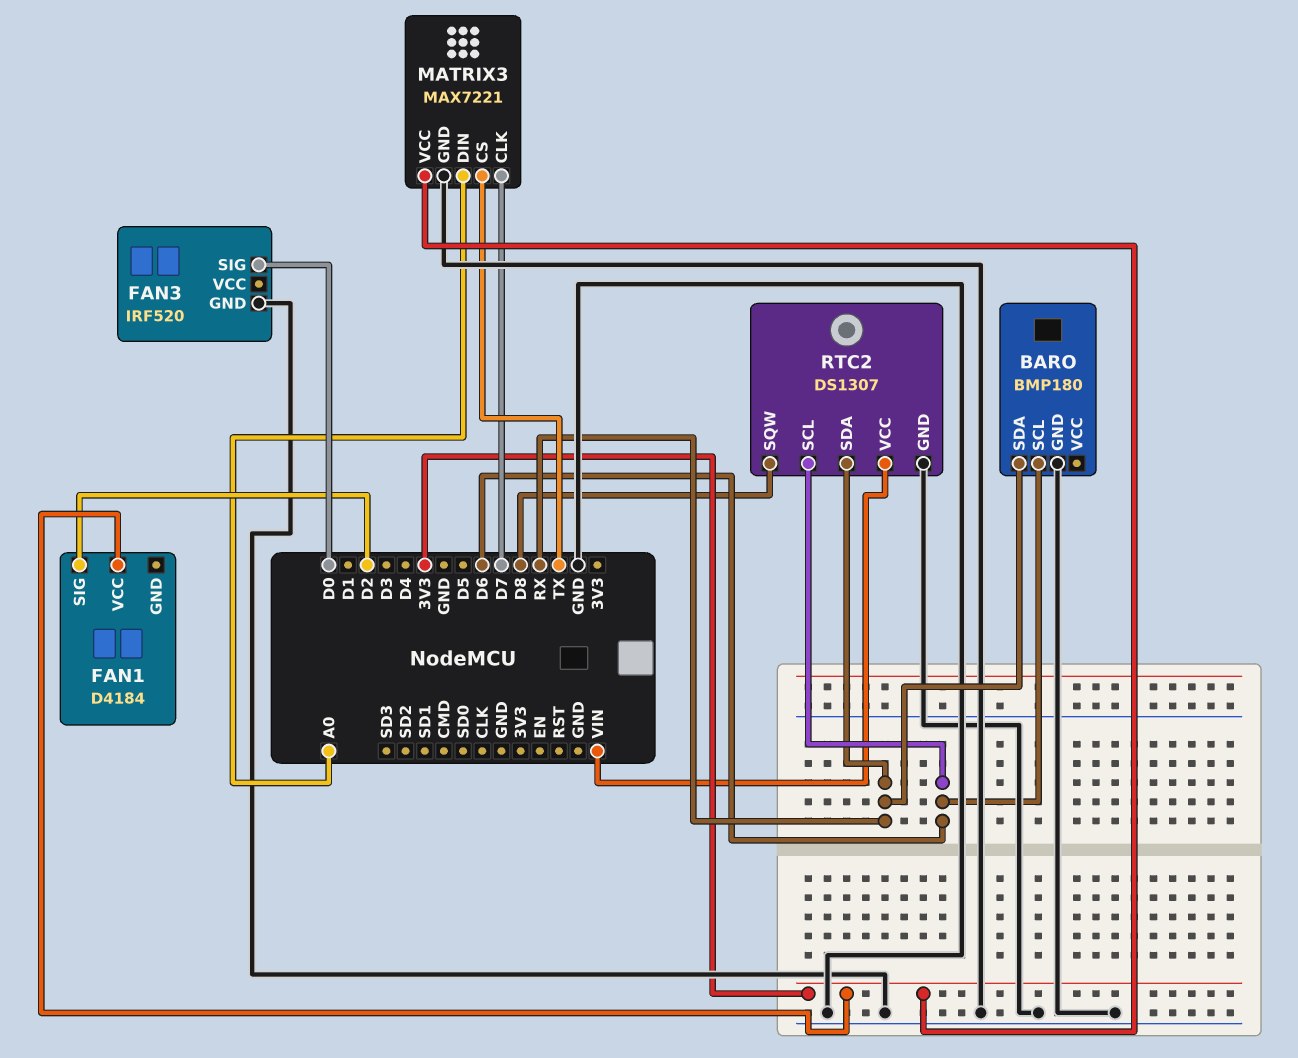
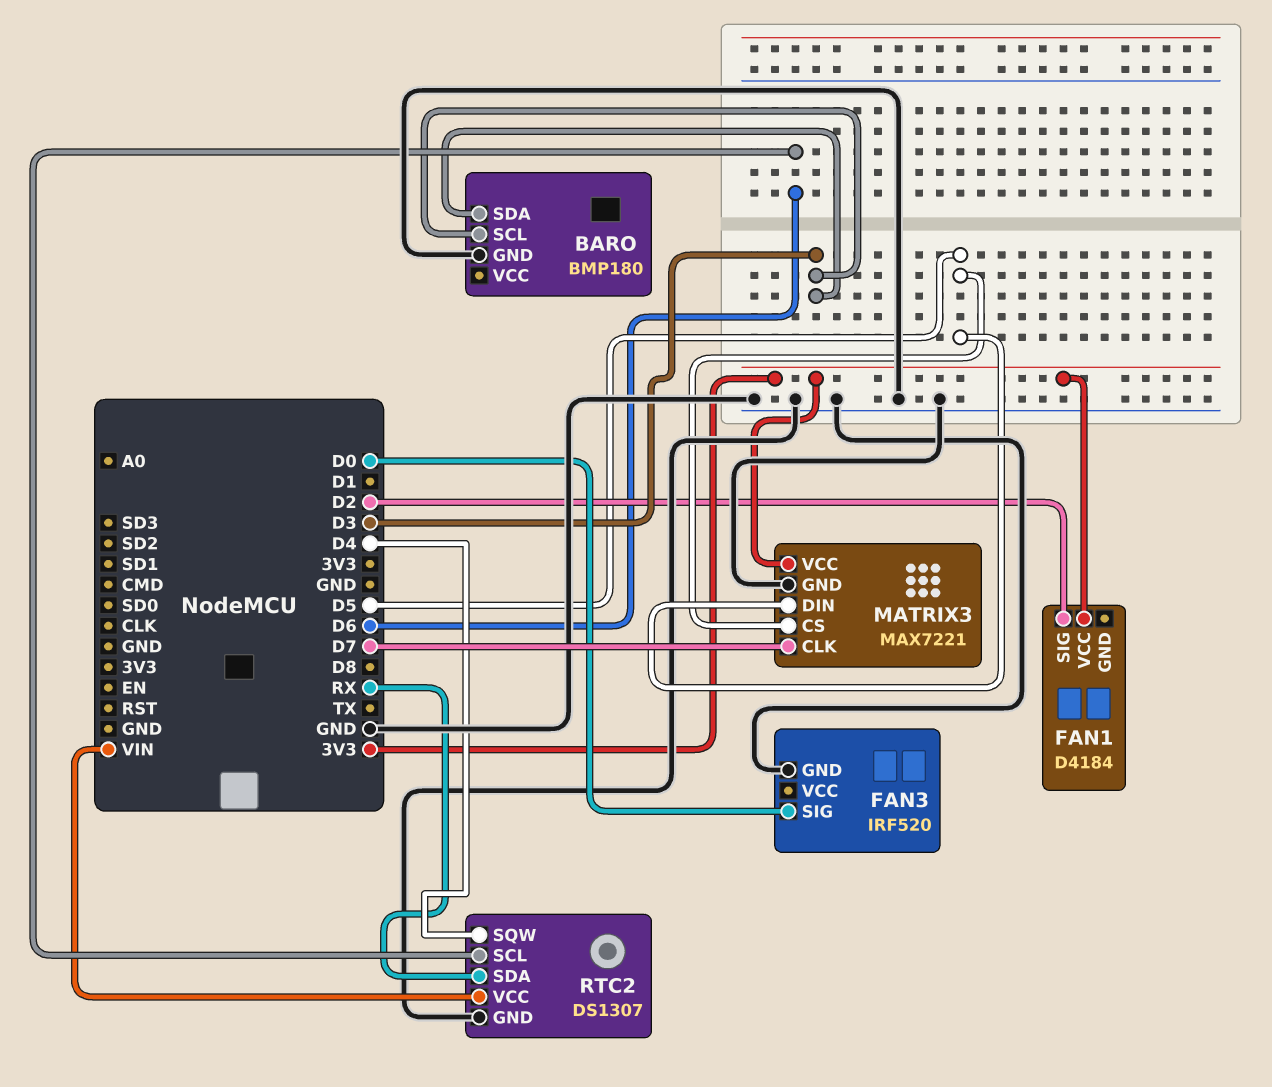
BARO pin SCL: D6 -> D3
BARO pin SDA: RX -> D3
MATRIX3 pin CS: TX -> D5
MATRIX3 pin DIN: A0 -> D5
RTC2 pin SQW: D8 -> D4

